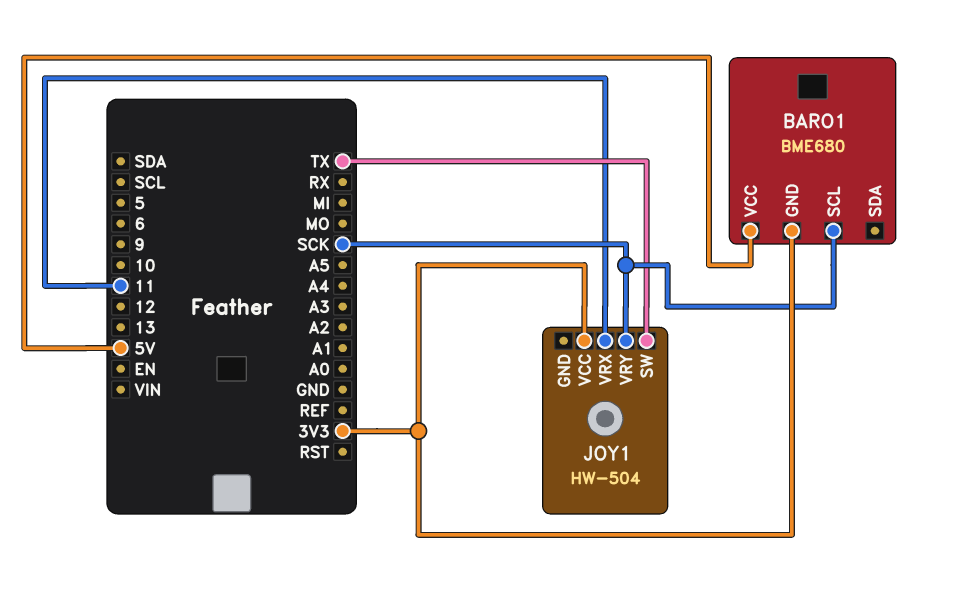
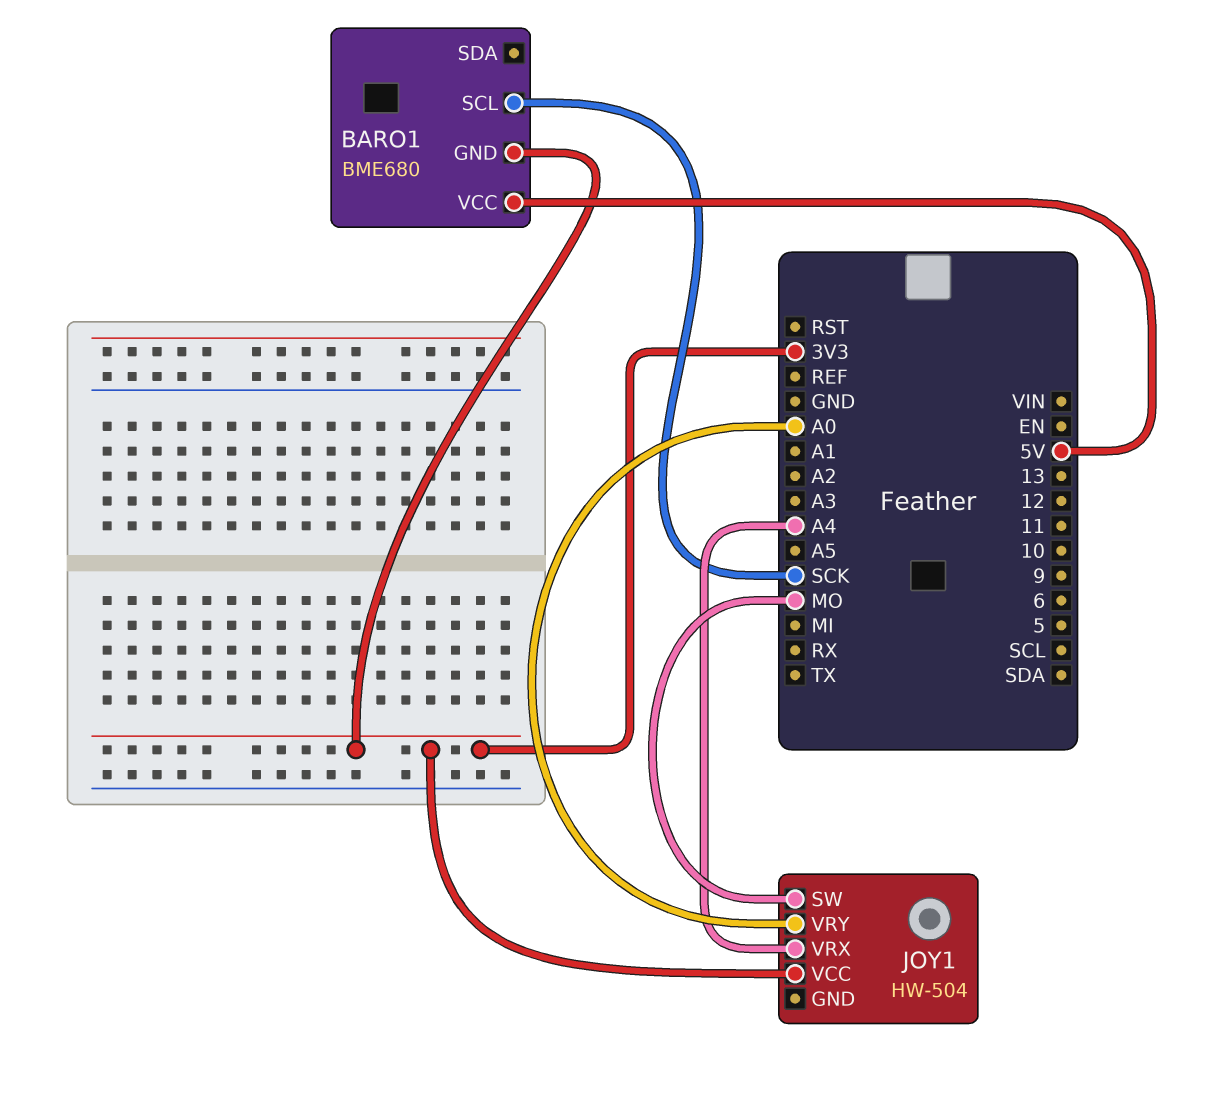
JOY1 pin SW: TX -> MO
JOY1 pin VRX: 11 -> A4
JOY1 pin VRY: SCK -> A0

